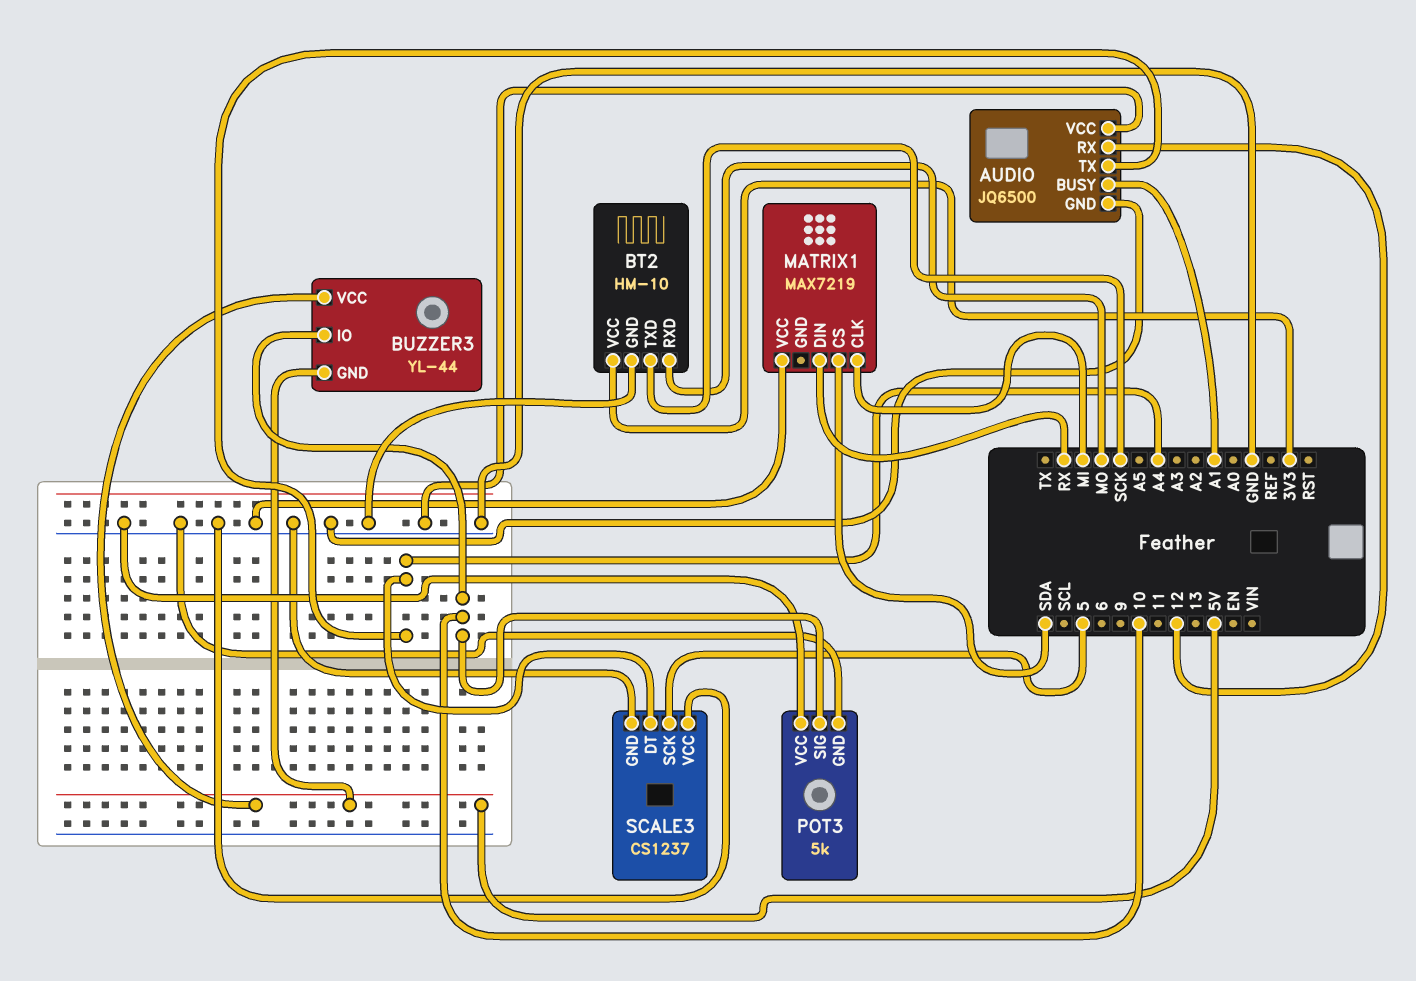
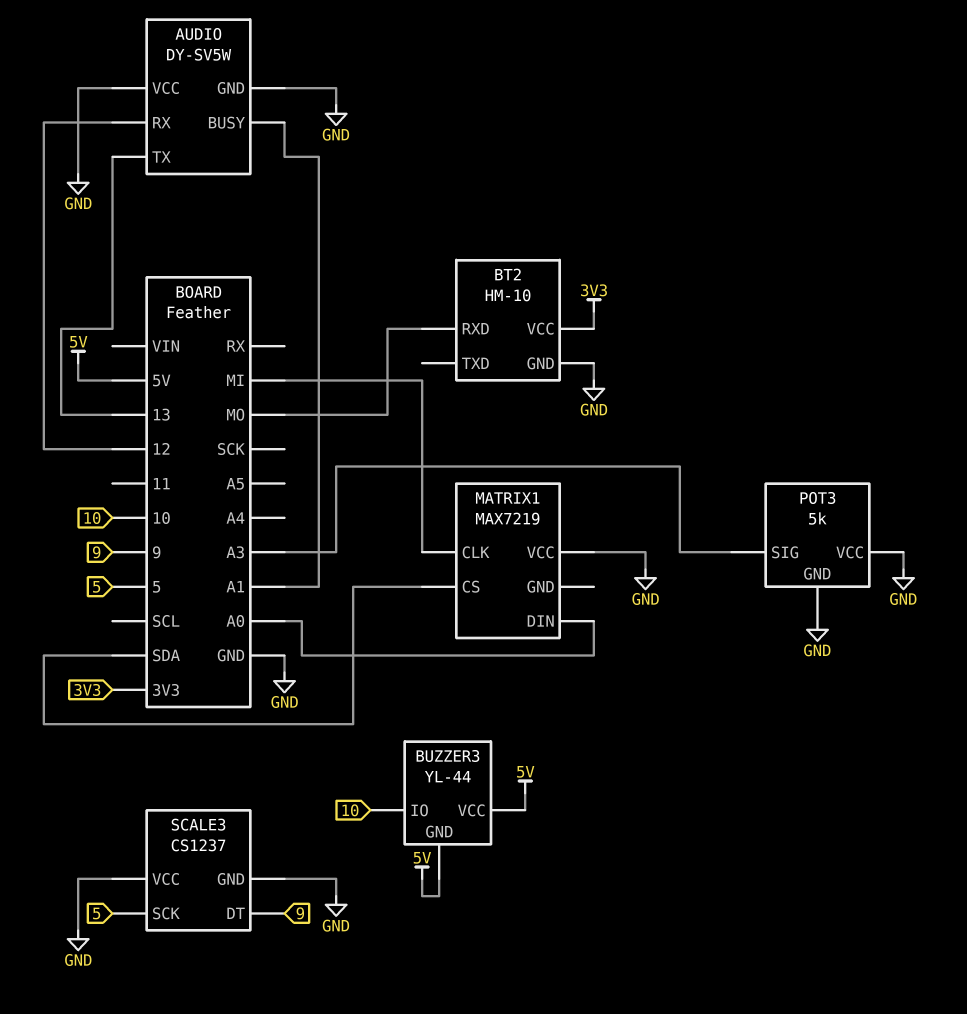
AUDIO: JQ6500 -> DY-SV5W
AUDIO pin TX: A4 -> 13
BT2 pin TXD: SCK -> none
MATRIX1 pin DIN: RX -> A0
POT3 pin SIG: 10 -> A3
SCALE3 pin DT: A4 -> 9

